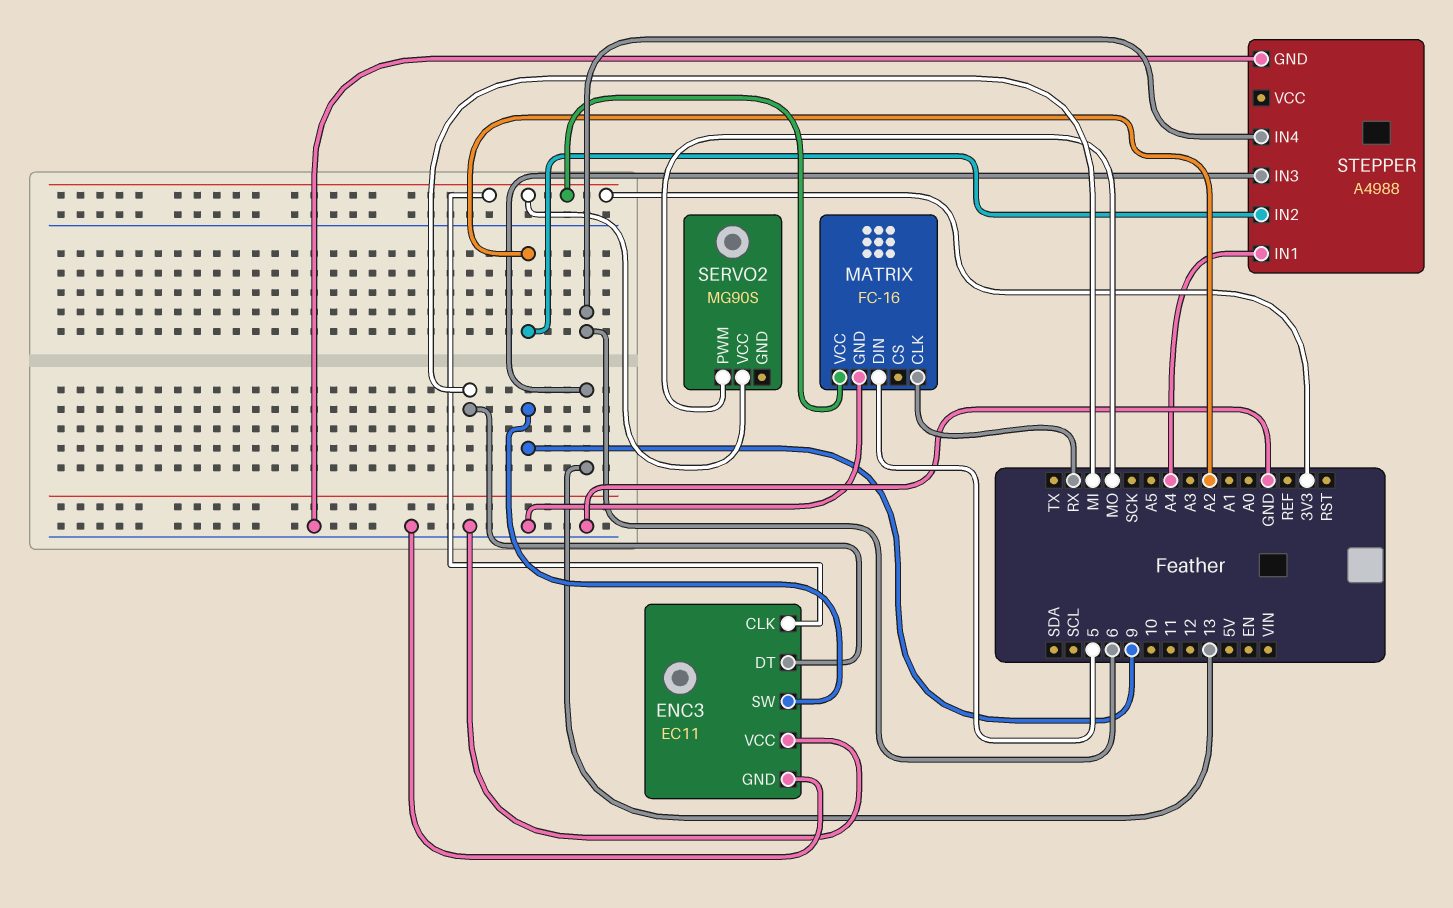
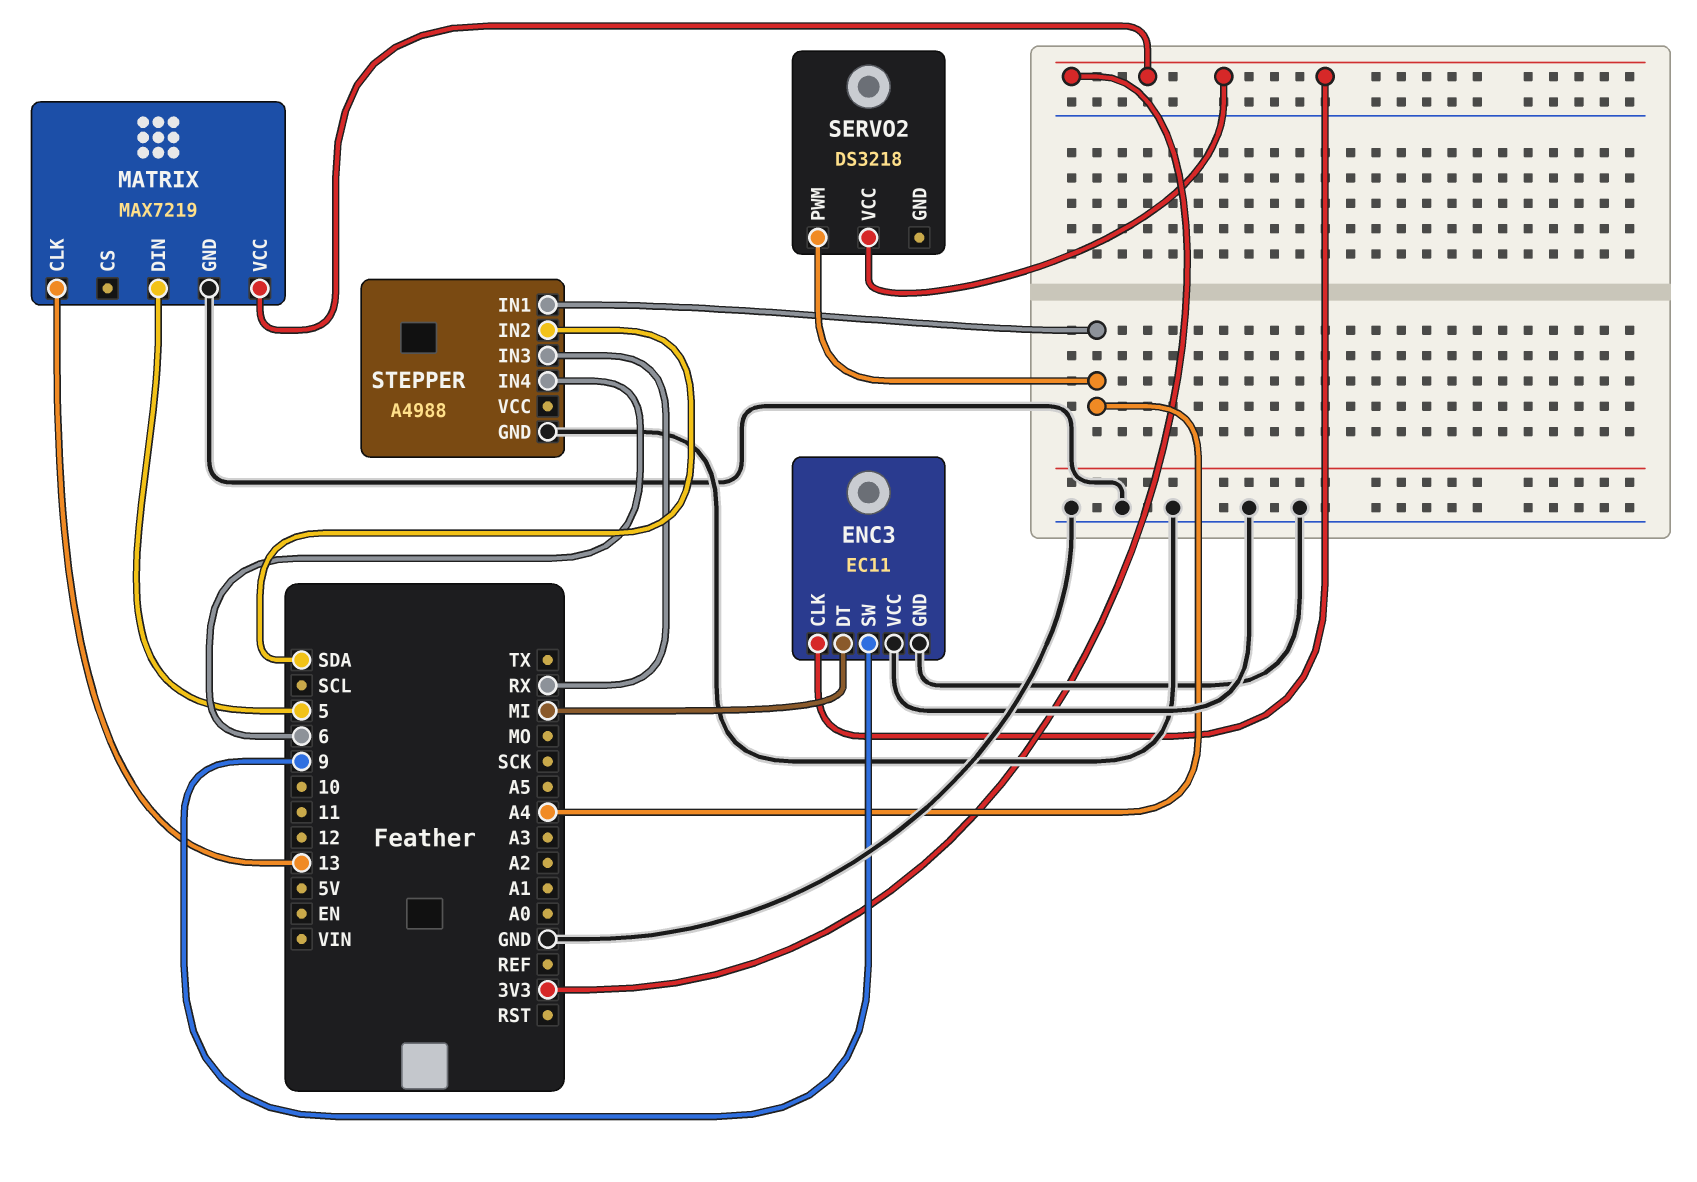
MATRIX: FC-16 -> MAX7219
MATRIX pin CLK: RX -> 13
SERVO2: MG90S -> DS3218
SERVO2 pin PWM: MO -> A4
STEPPER pin IN2: A2 -> SDA
STEPPER pin IN3: 13 -> RX

